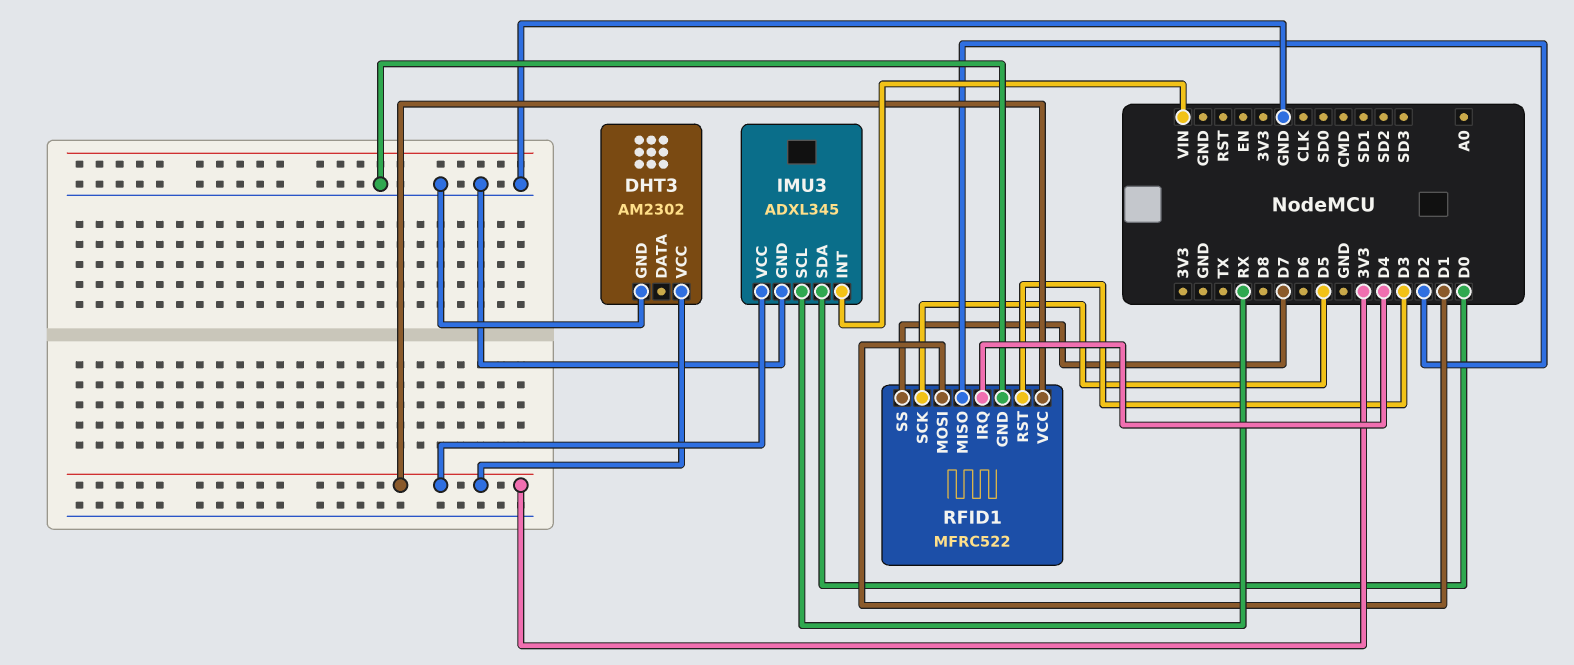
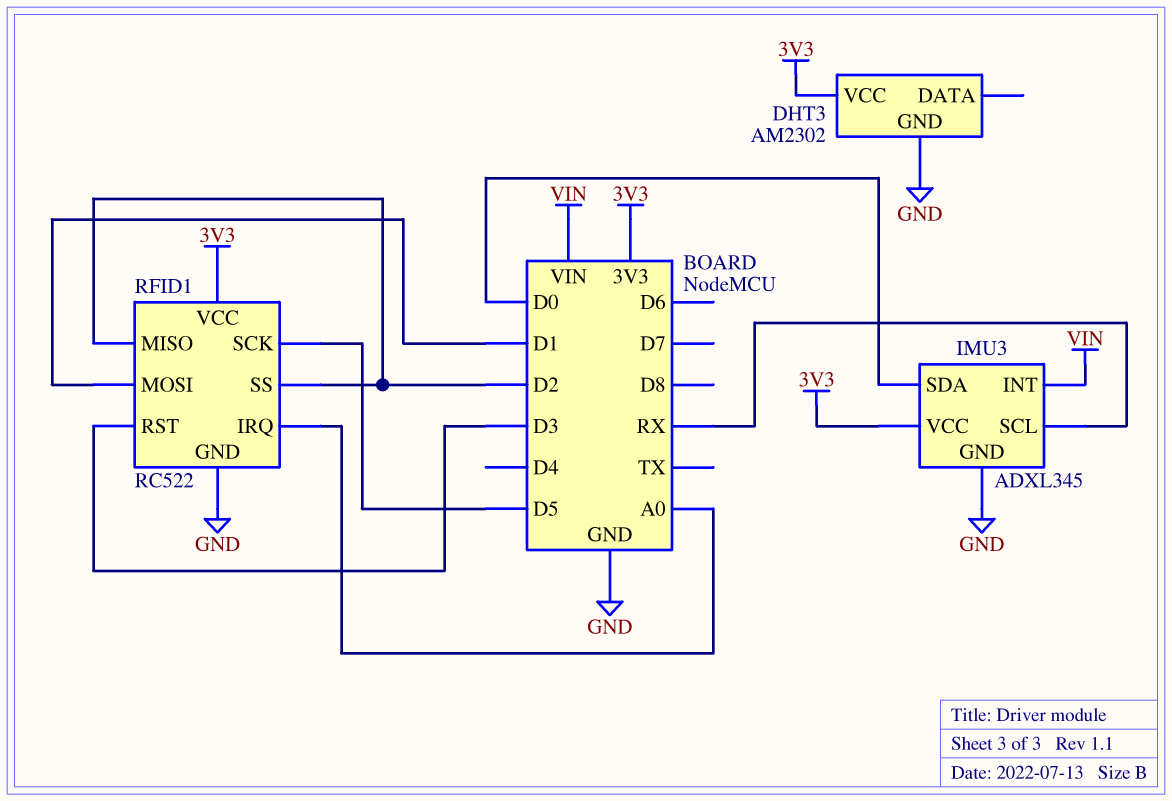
RFID1: MFRC522 -> RC522
RFID1 pin IRQ: D4 -> A0
RFID1 pin SS: D7 -> D2

